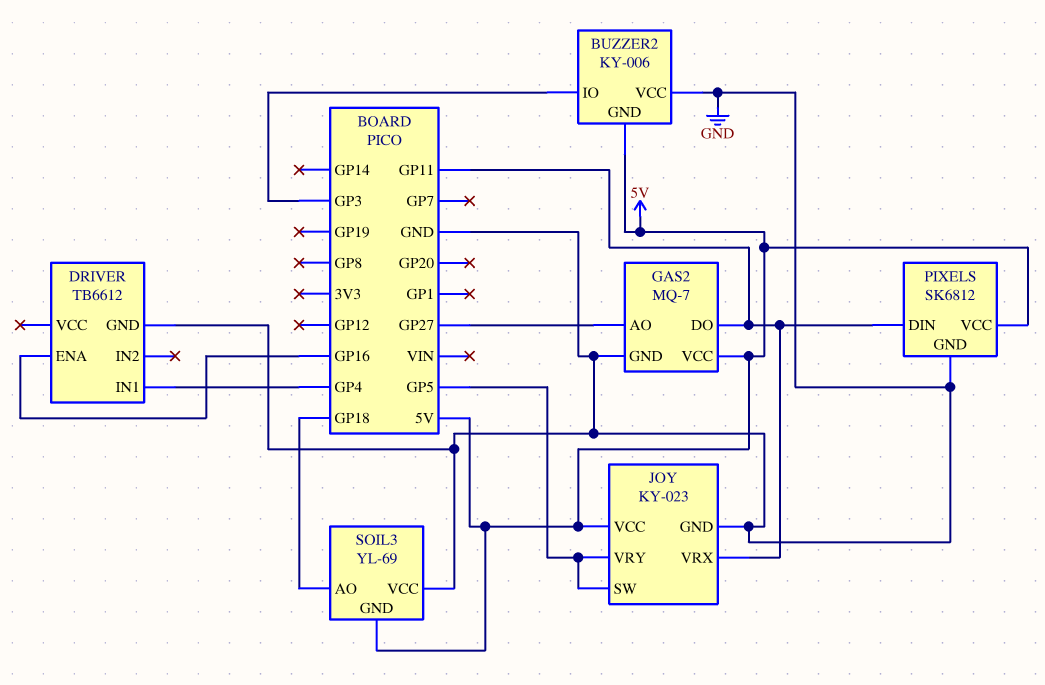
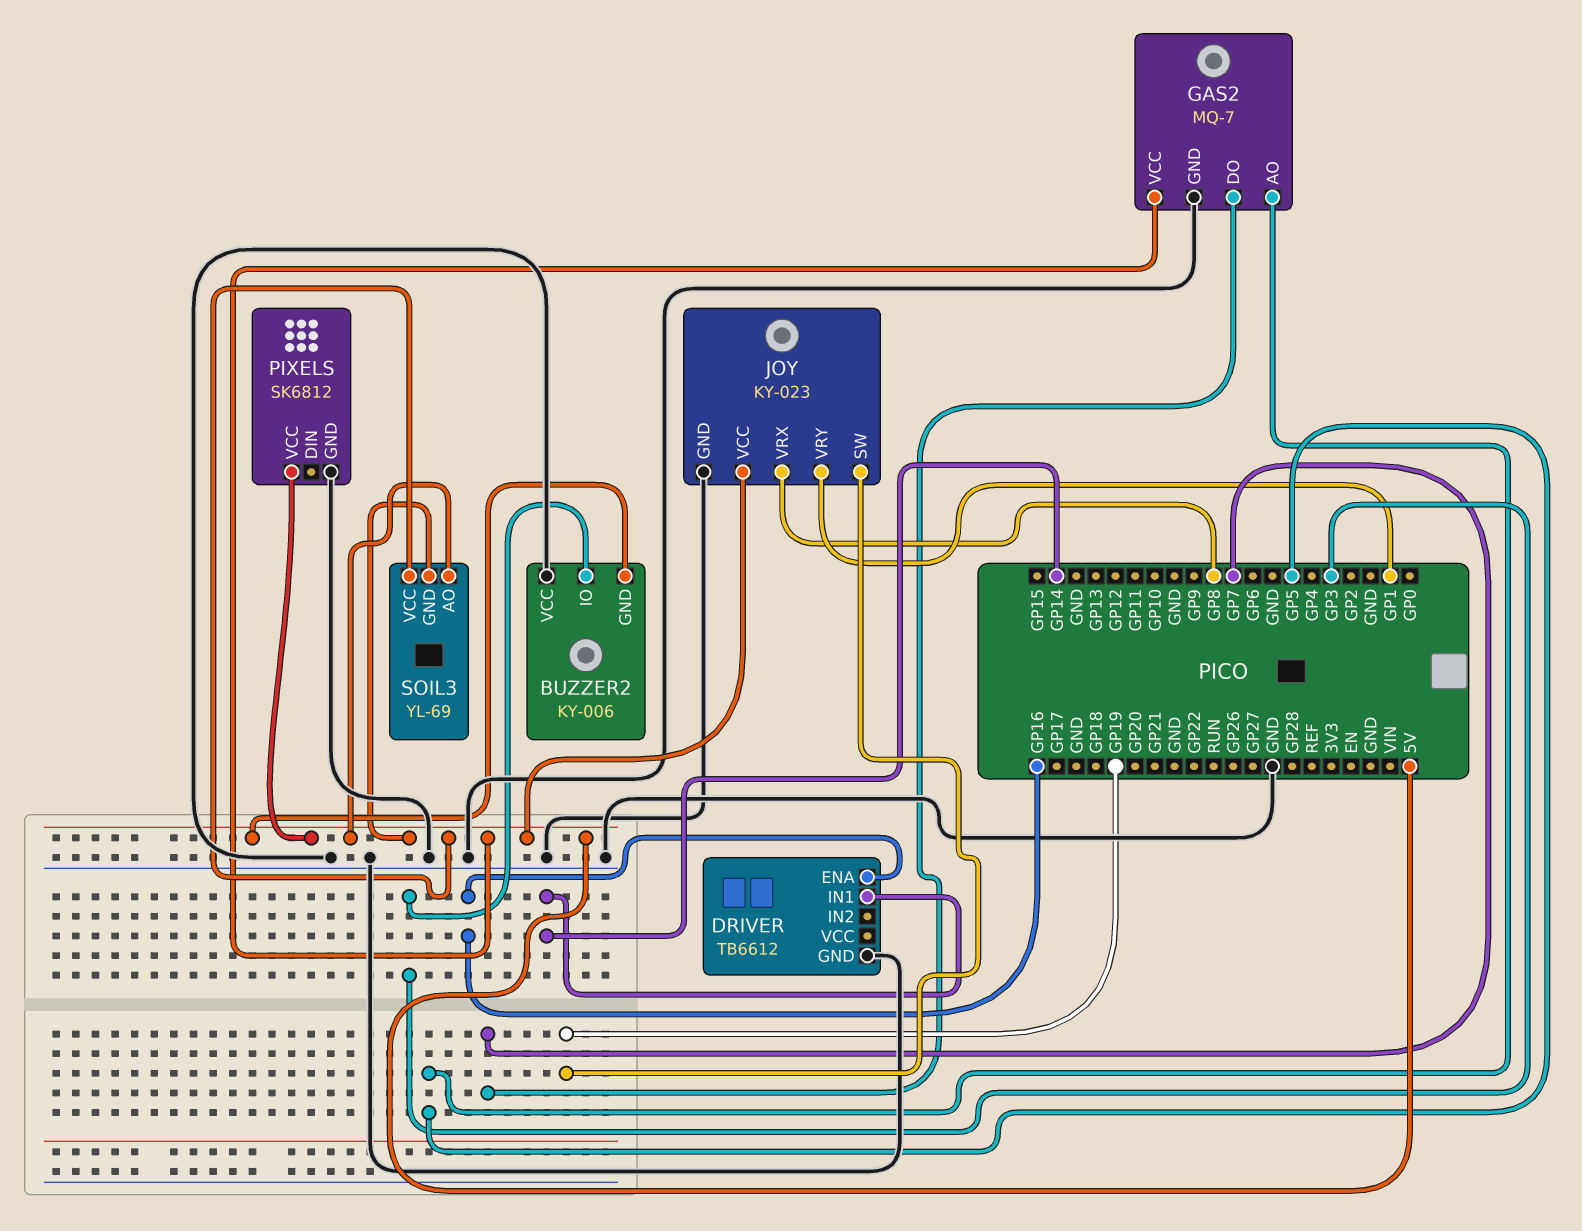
DRIVER pin IN1: GP4 -> GP14
GAS2 pin AO: GP27 -> GP5
GAS2 pin DO: GP11 -> GP7
JOY pin SW: GP5 -> GP19
JOY pin VRX: GP11 -> GP8
JOY pin VRY: GP5 -> GP1
PIXELS pin DIN: GP11 -> none
SOIL3 pin AO: GP18 -> 5V
SOIL3 pin VCC: GND -> 5V

